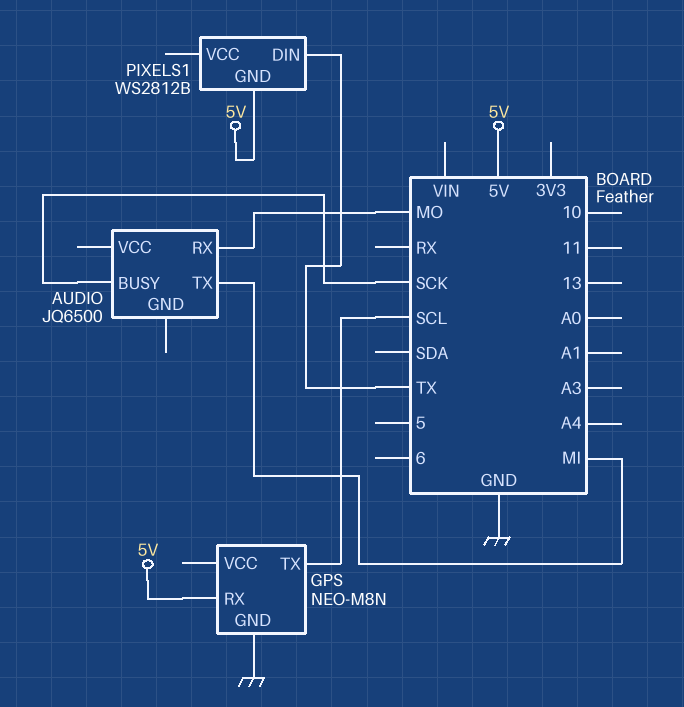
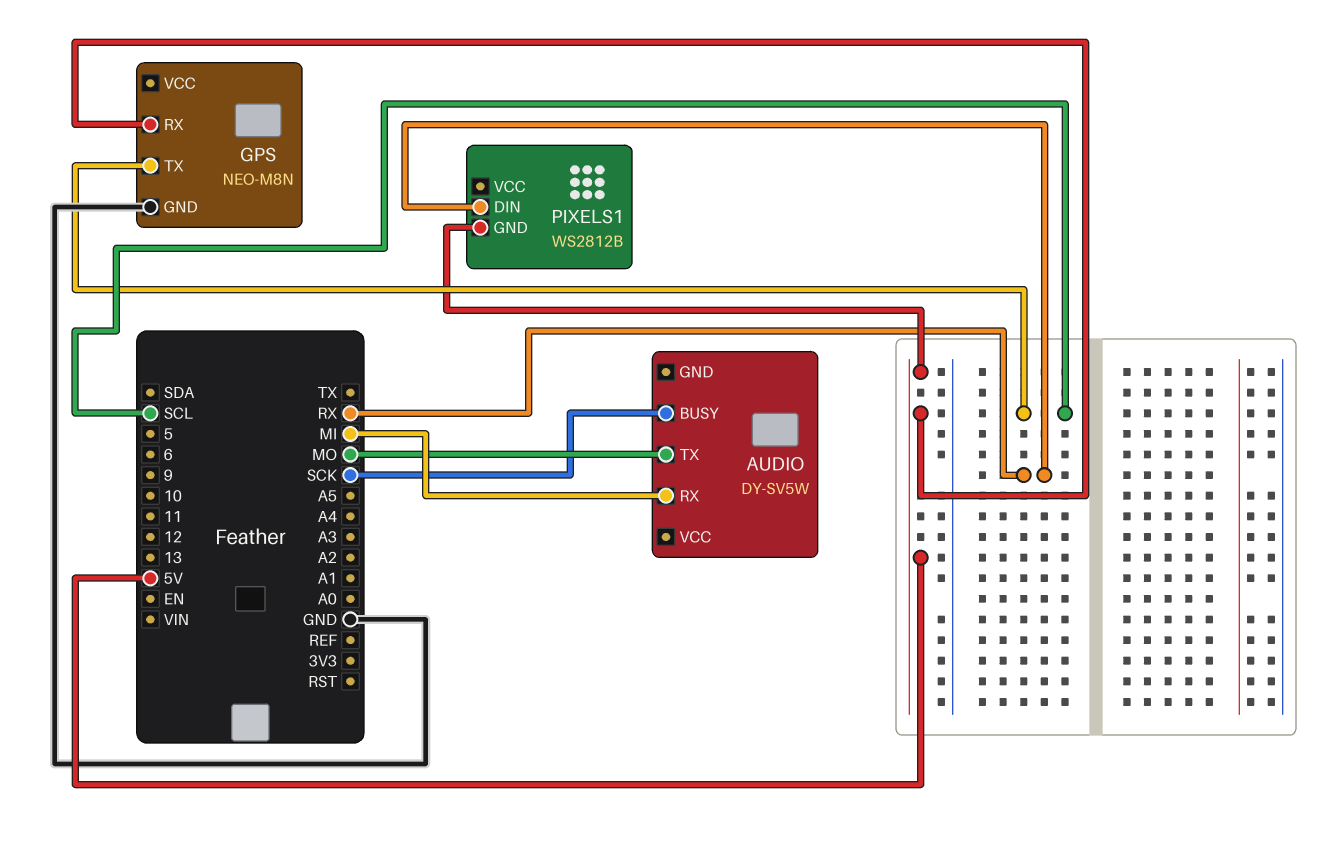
AUDIO: JQ6500 -> DY-SV5W
AUDIO pin RX: MO -> MI
AUDIO pin TX: MI -> MO
PIXELS1 pin DIN: TX -> RX

